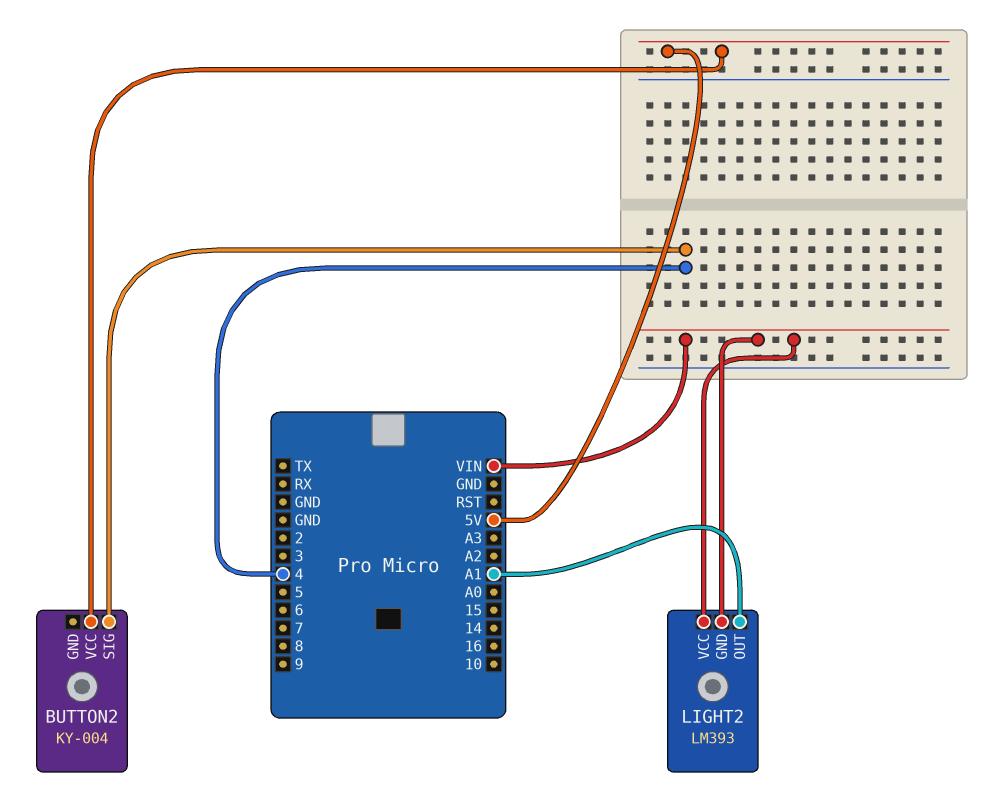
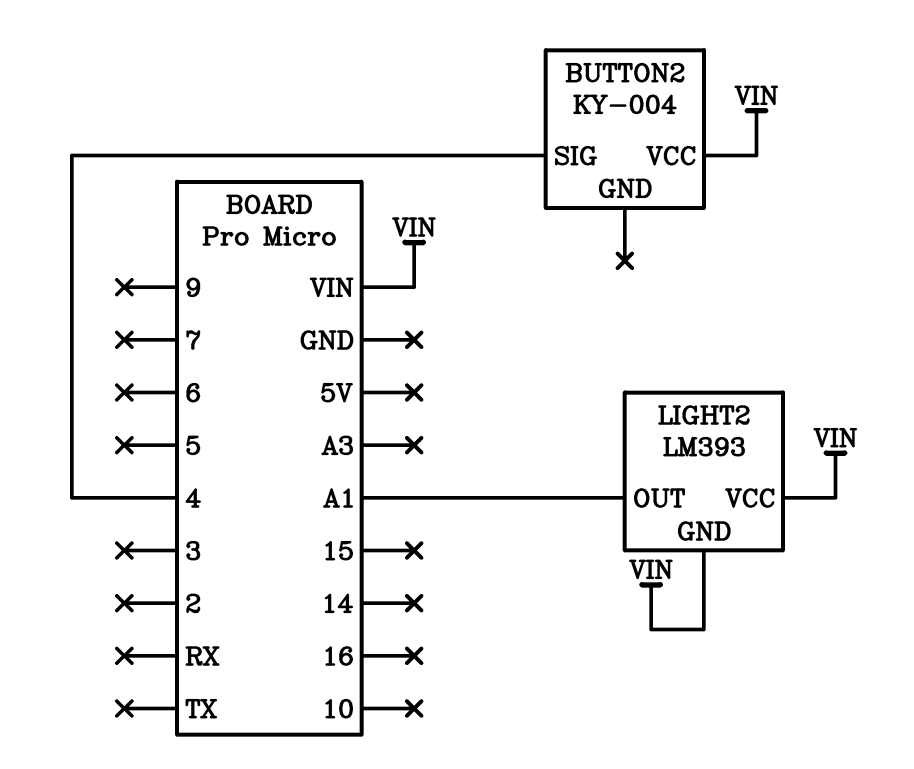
BUTTON2 pin VCC: 5V -> VIN

